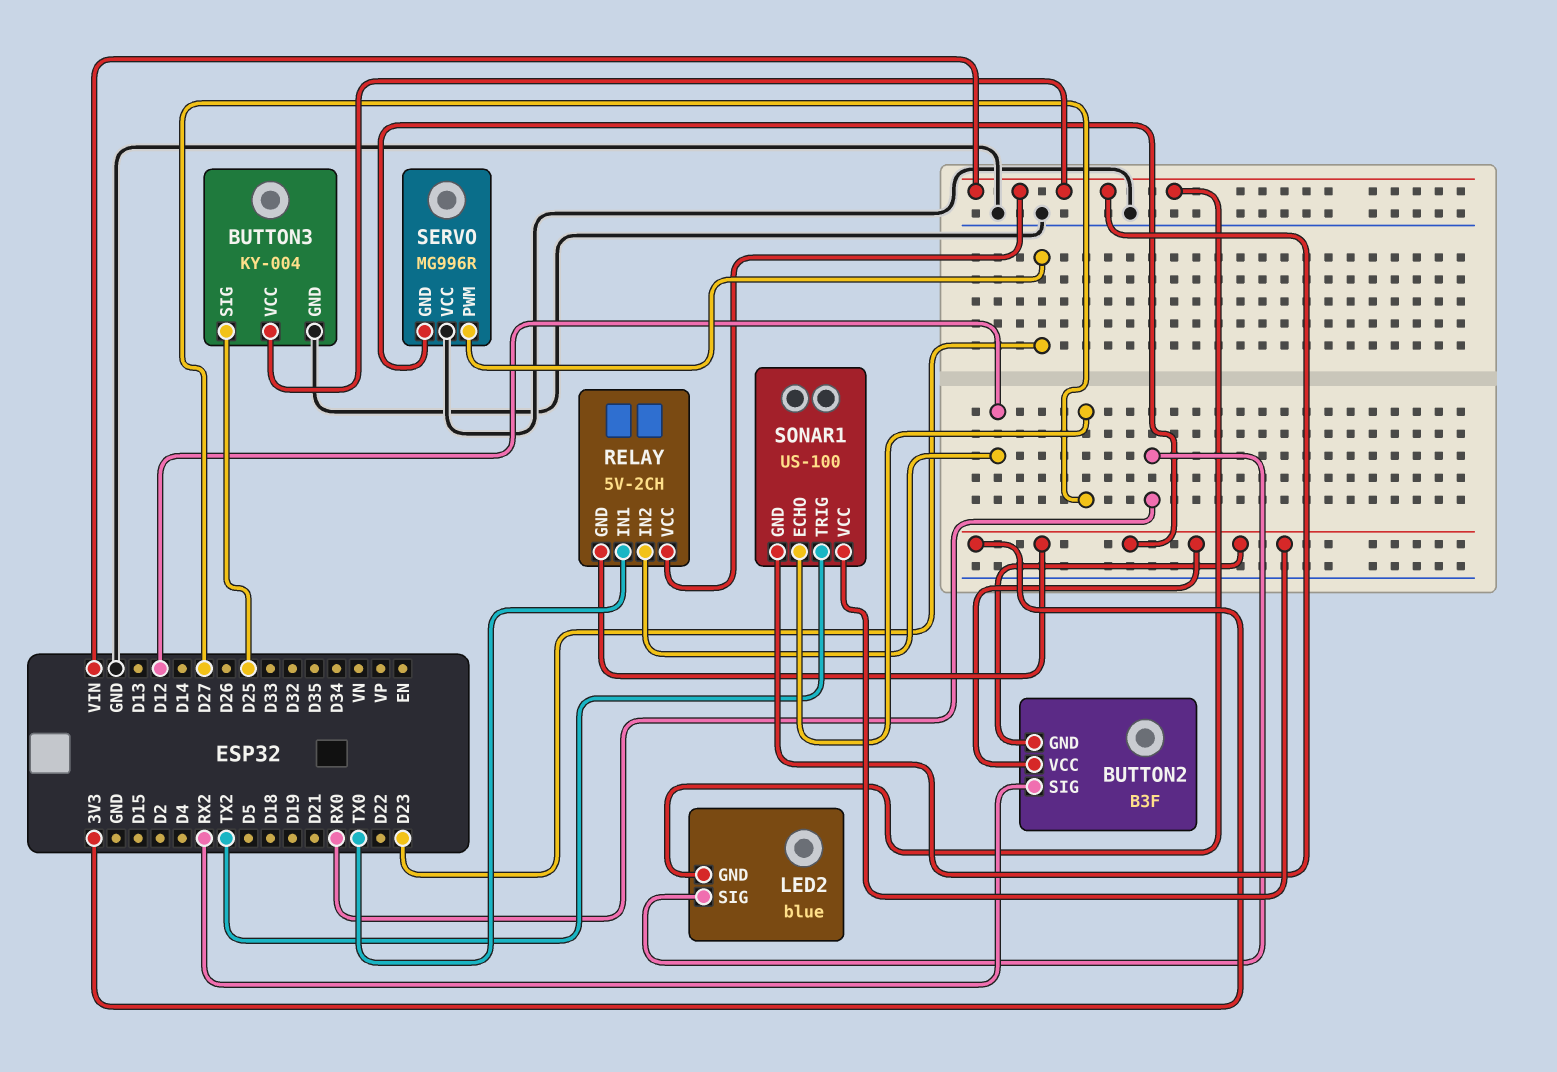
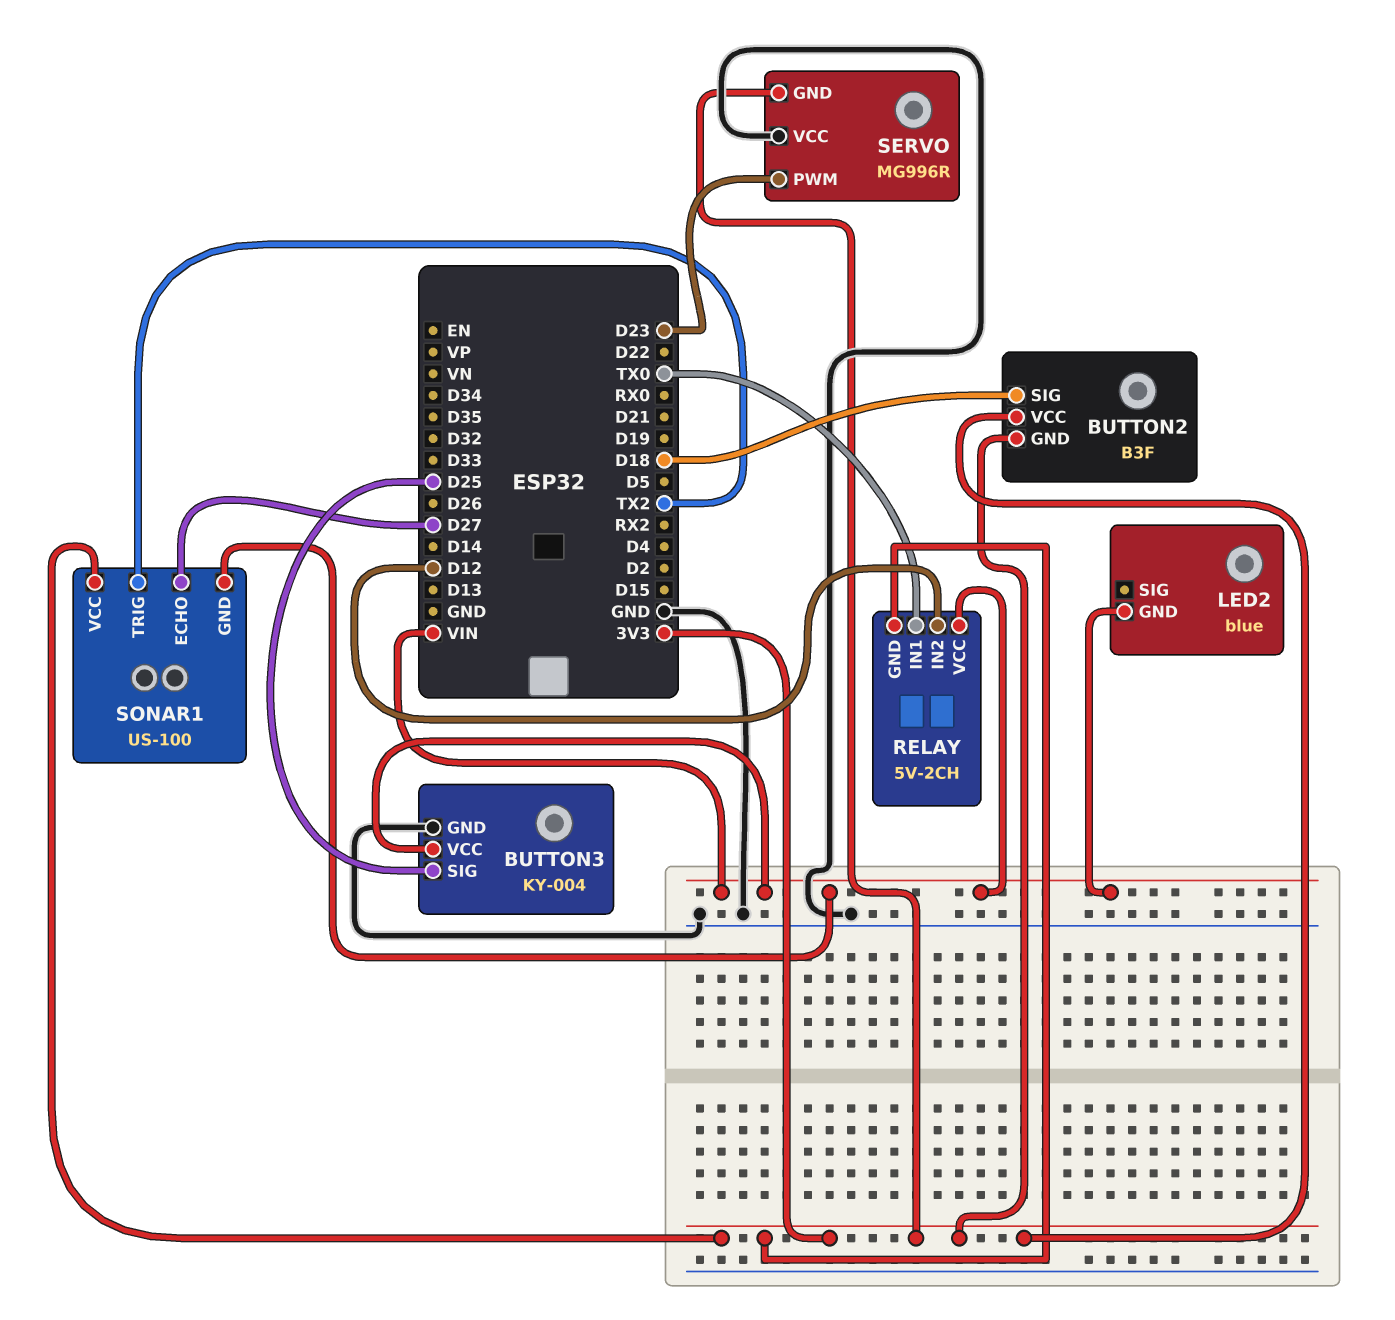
BUTTON2 pin SIG: RX2 -> D18
LED2 pin SIG: RX0 -> none

